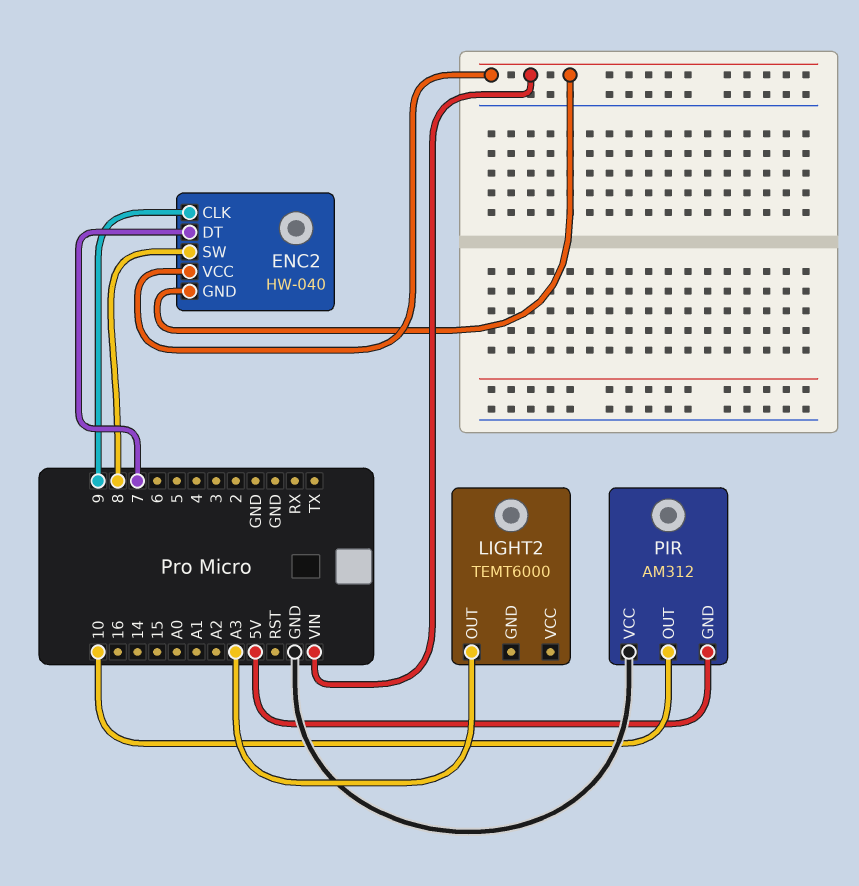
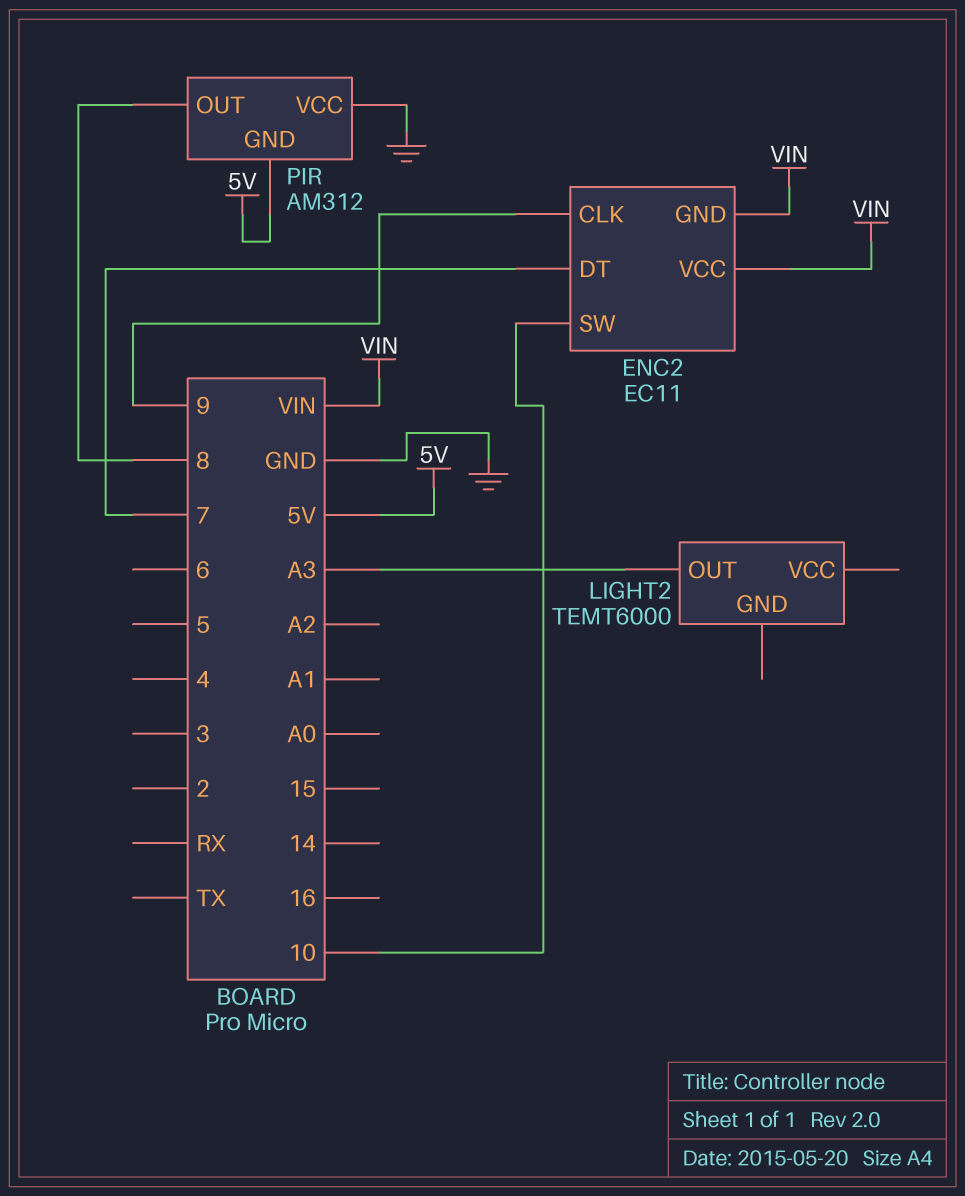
ENC2: HW-040 -> EC11
ENC2 pin SW: 8 -> 10
PIR pin OUT: 10 -> 8

